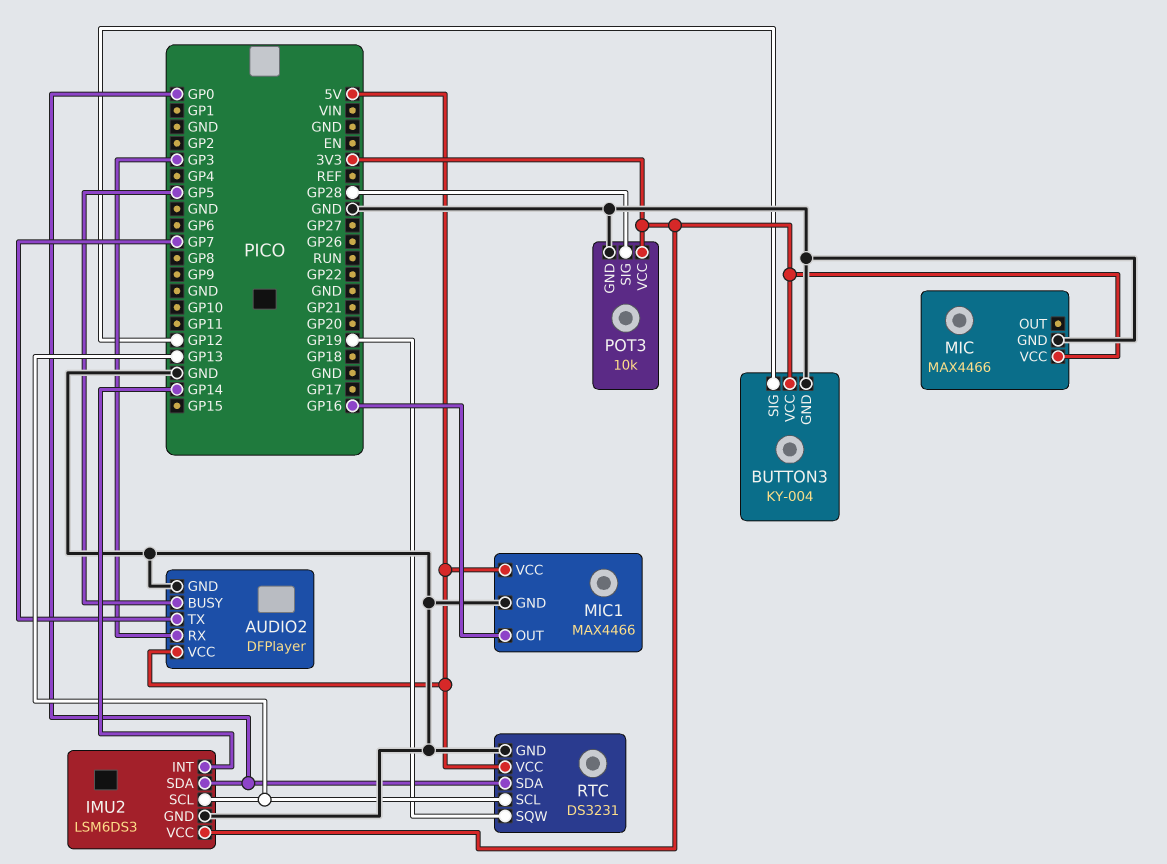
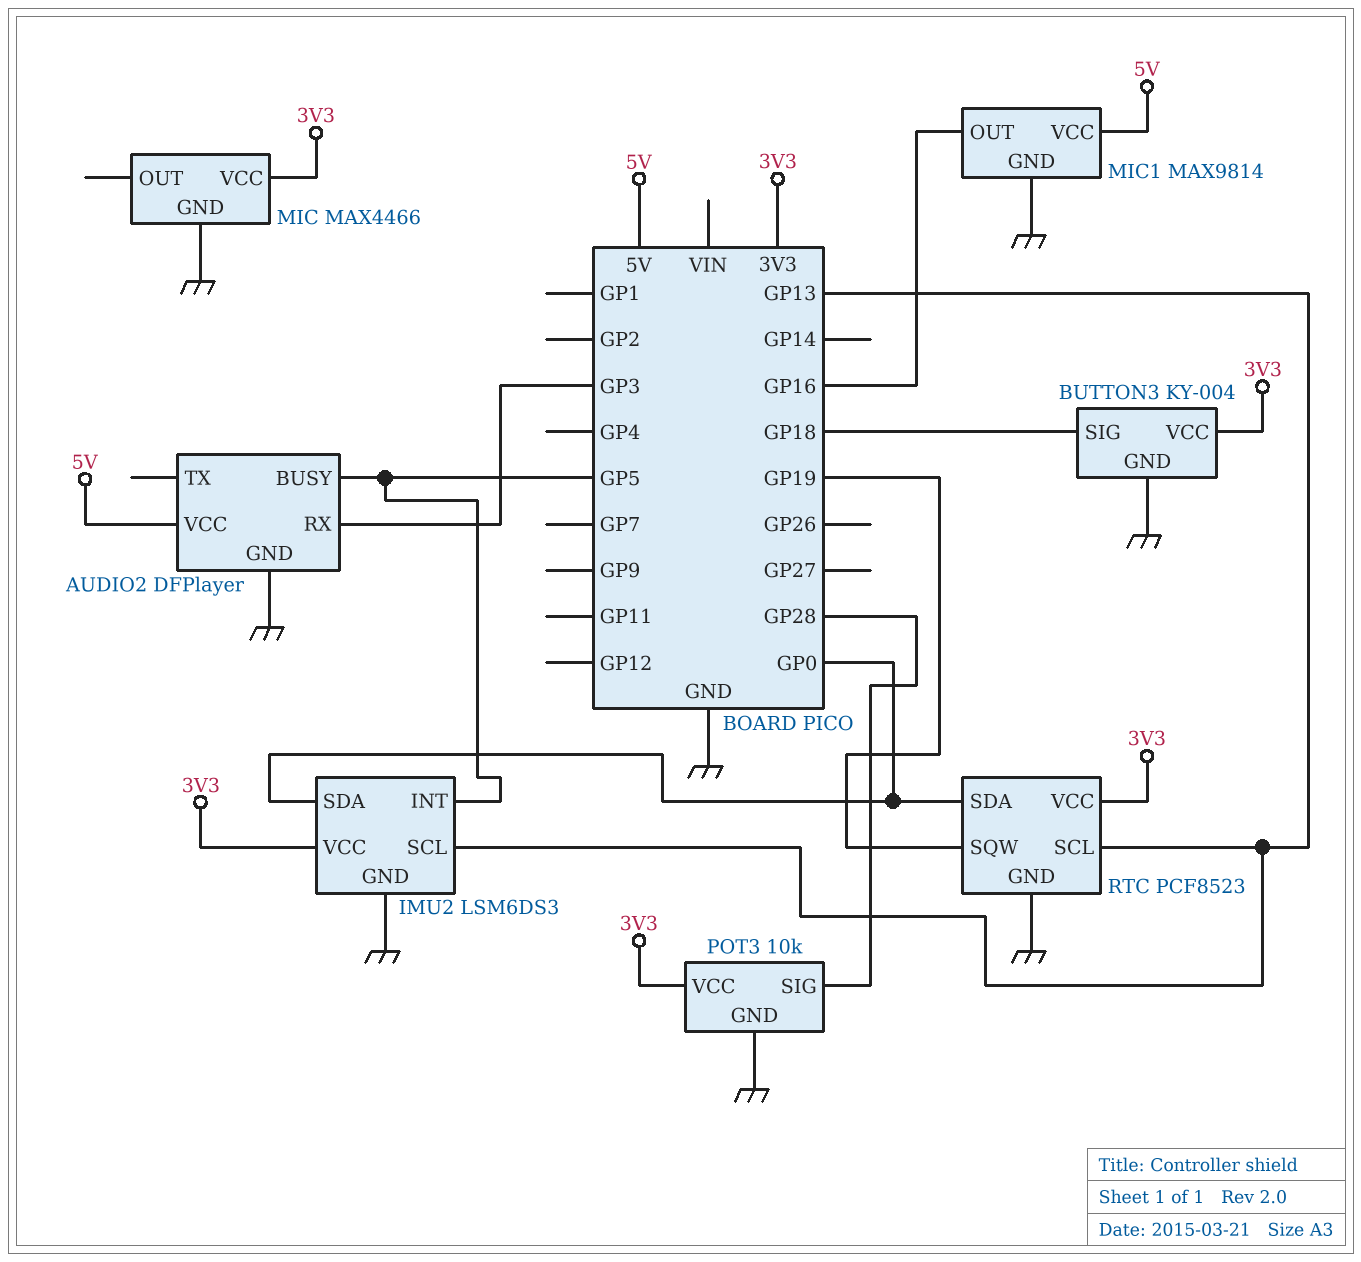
AUDIO2 pin TX: GP7 -> none
BUTTON3 pin SIG: GP12 -> GP18
IMU2 pin INT: GP14 -> GP5
MIC1: MAX4466 -> MAX9814
RTC: DS3231 -> PCF8523
RTC pin VCC: 5V -> 3V3

